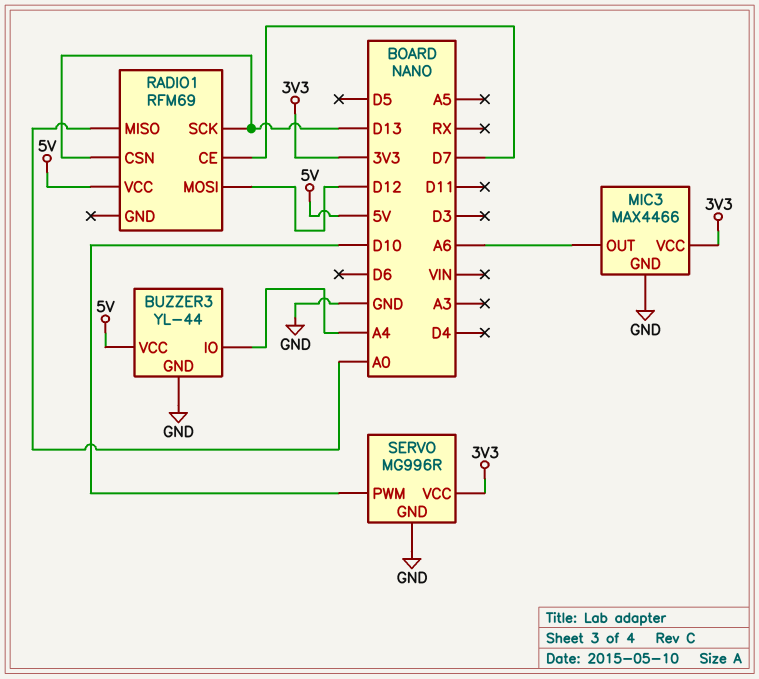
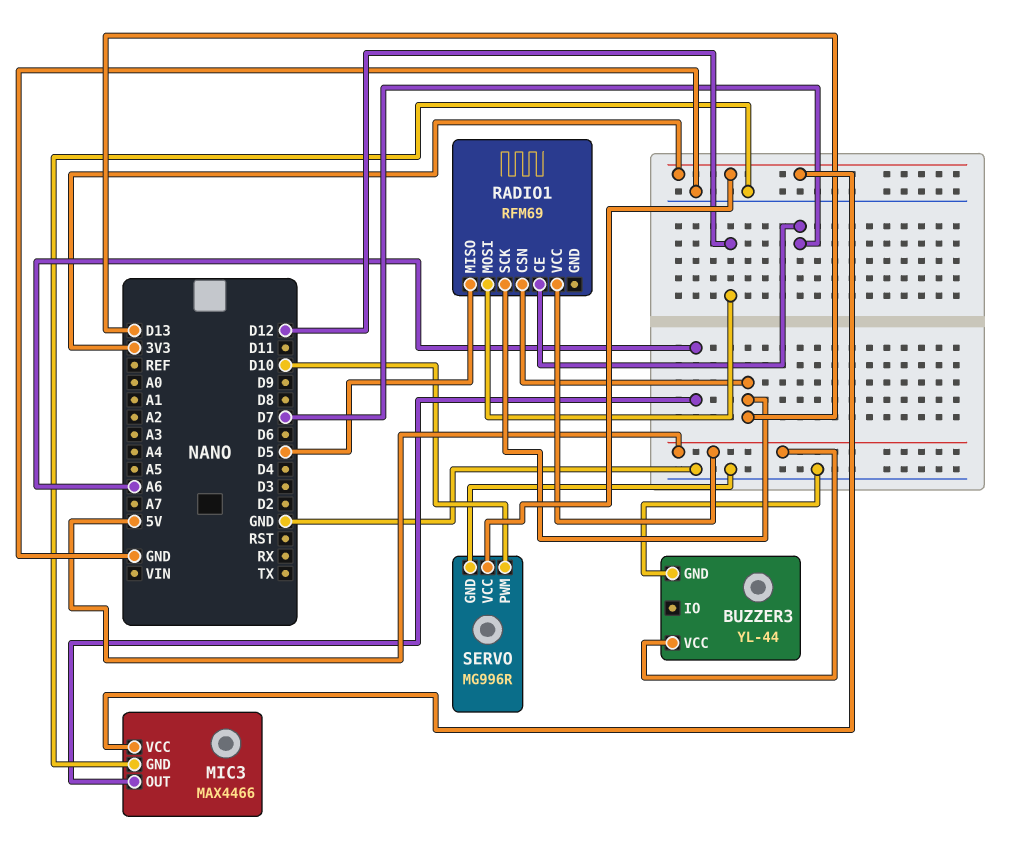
BUZZER3 pin IO: A4 -> none
RADIO1 pin MISO: A0 -> D5

